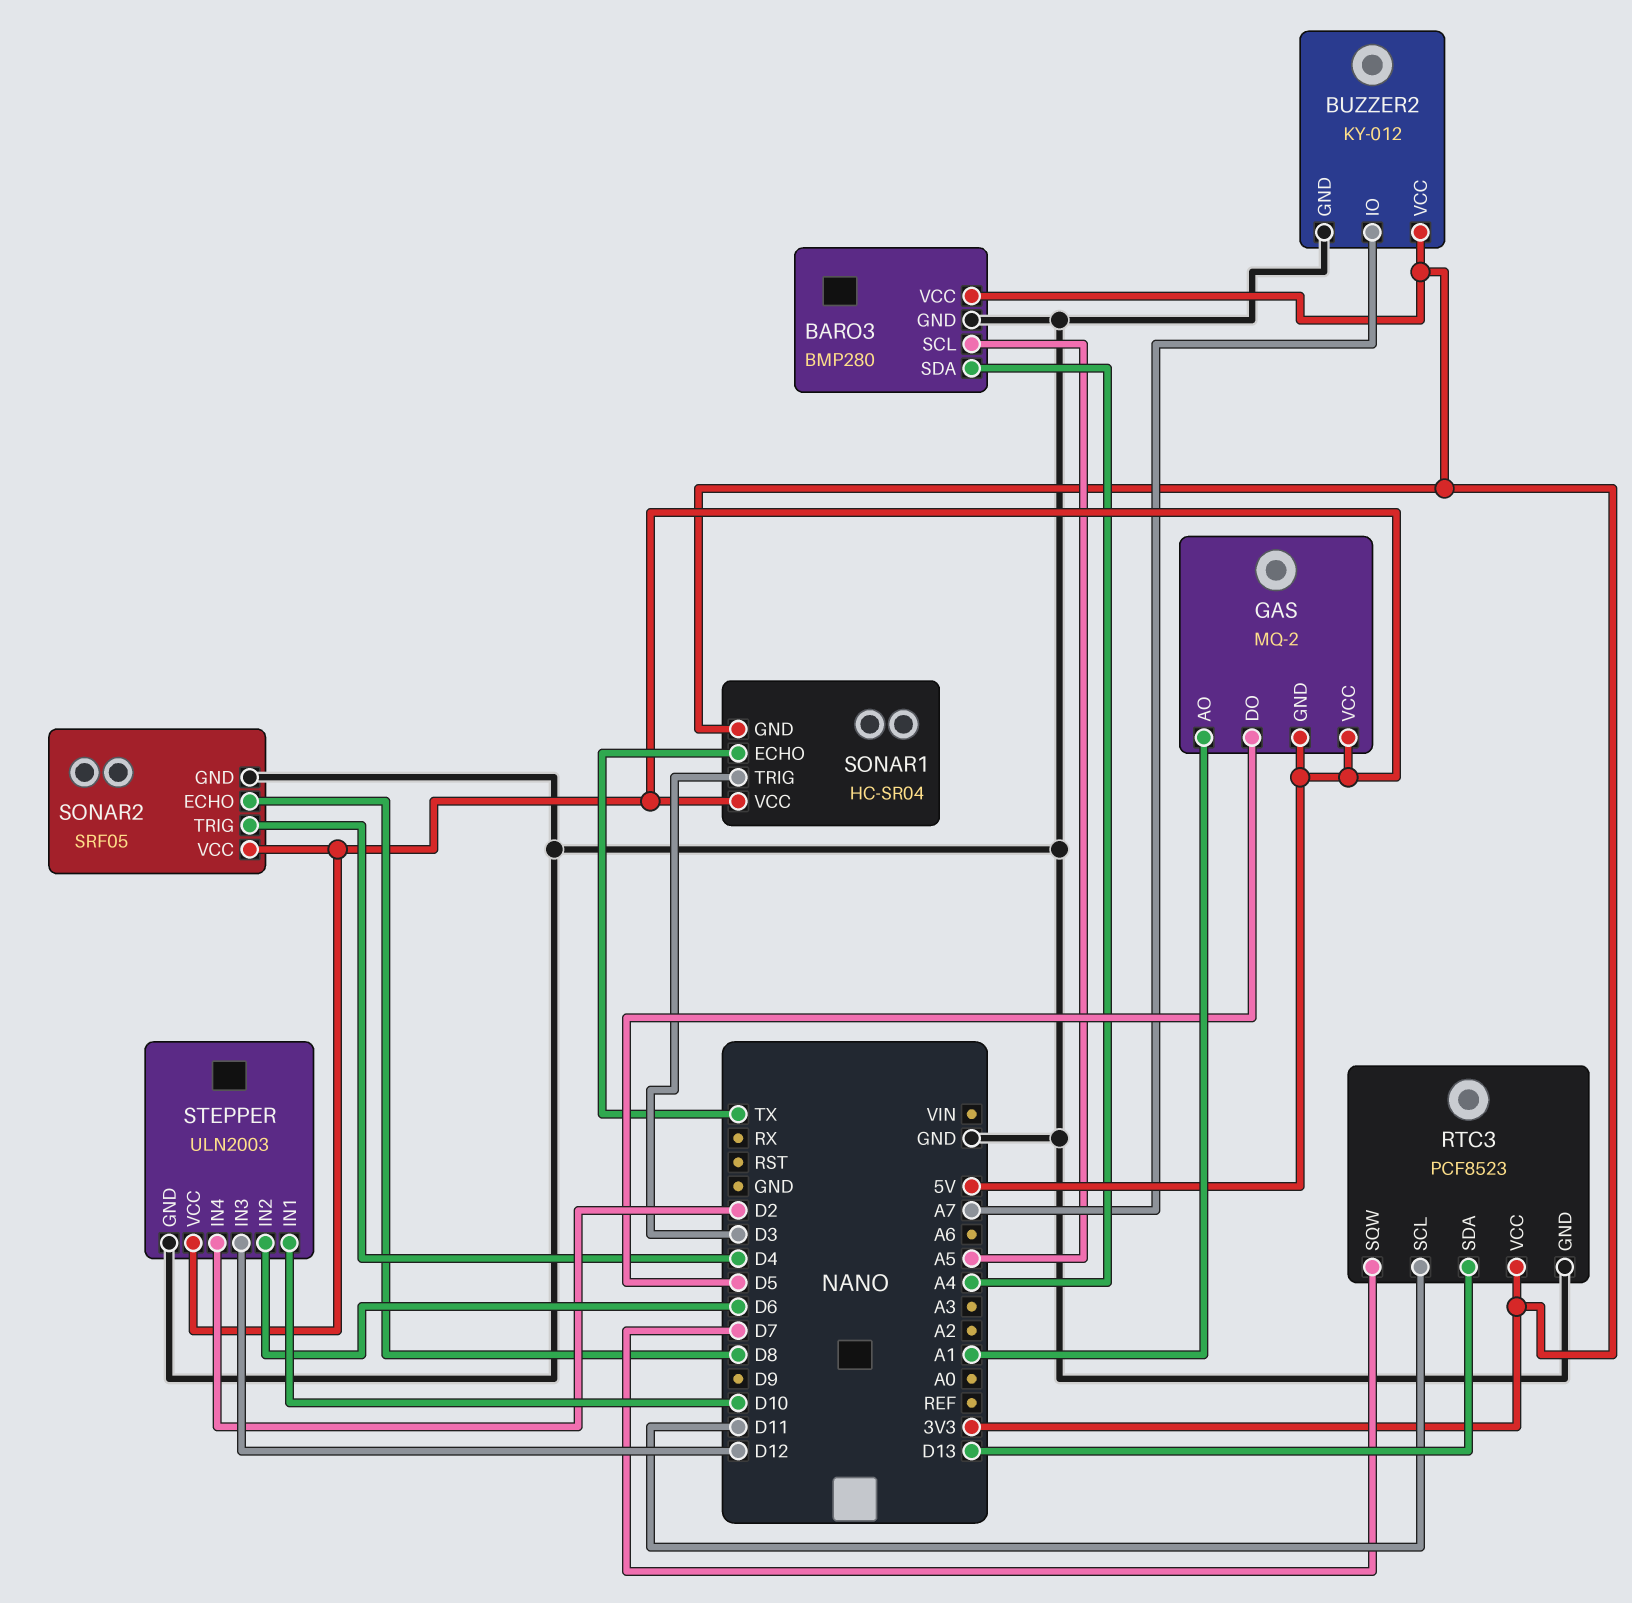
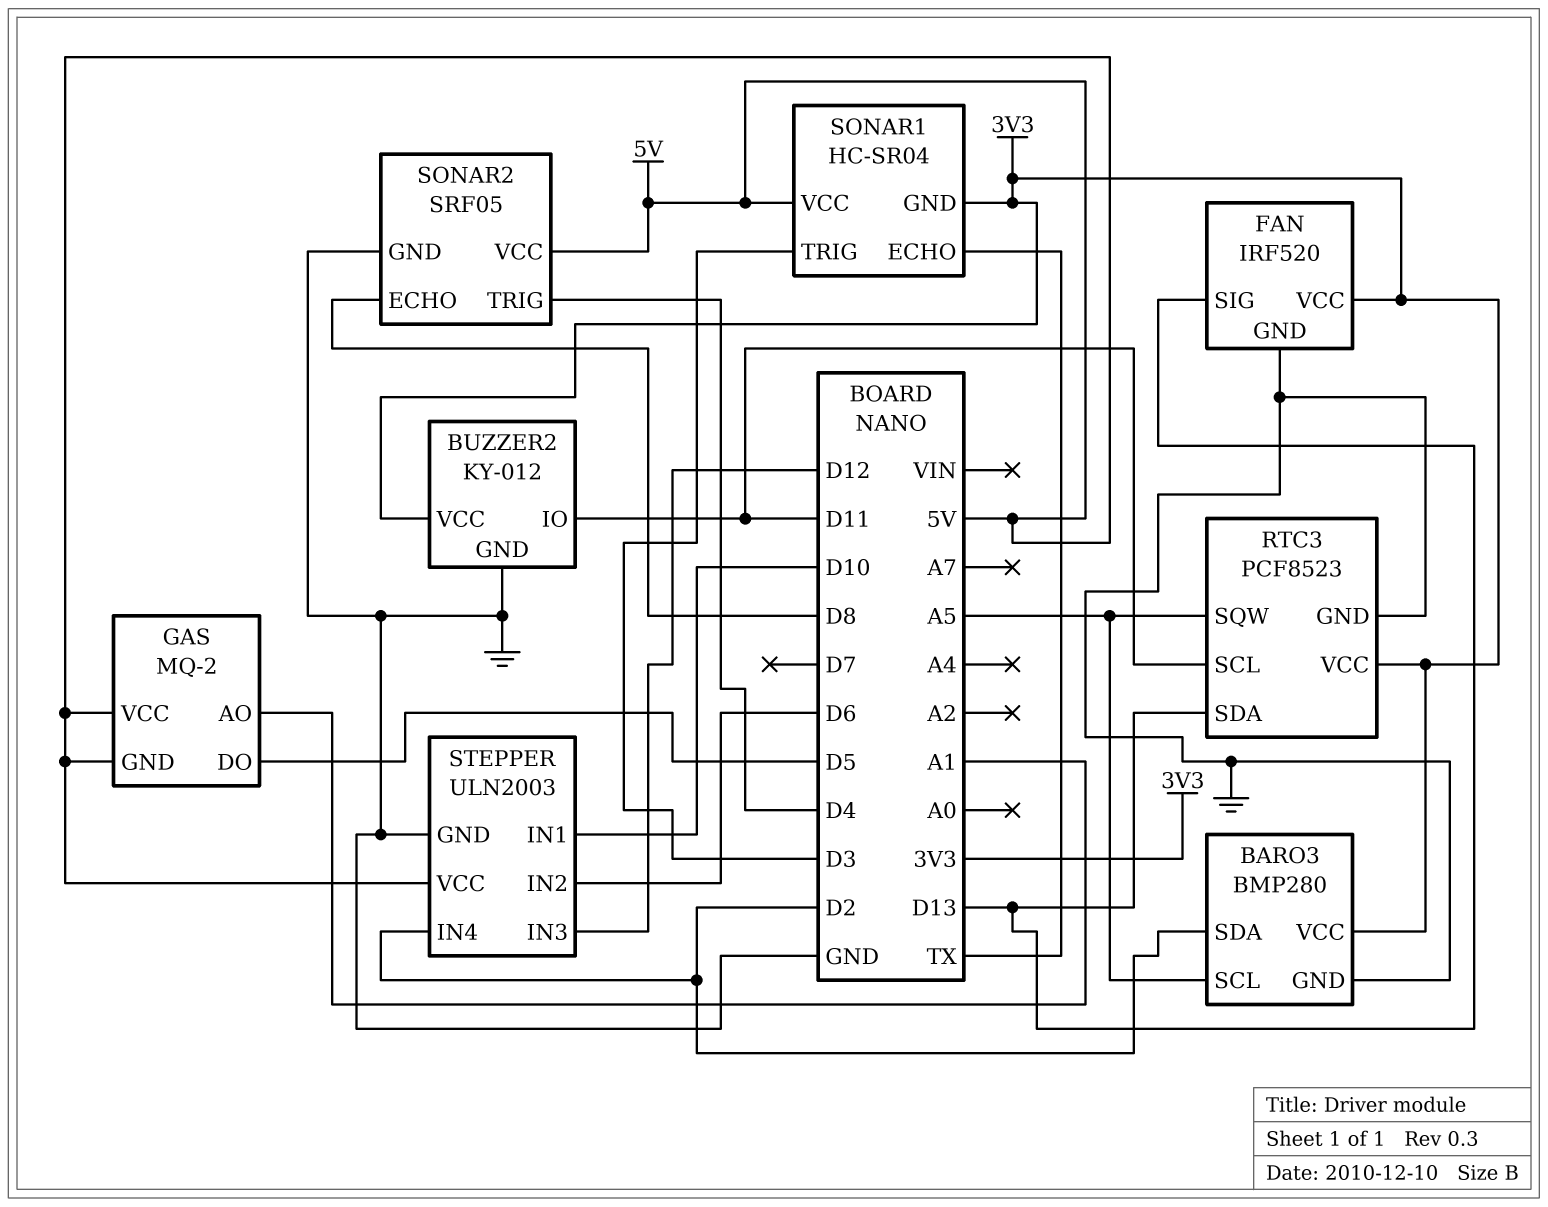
BARO3 pin SDA: A4 -> D2
BUZZER2 pin IO: A7 -> D11
FAN: none -> IRF520
FAN pin GND: none -> GND
FAN pin SIG: none -> D13
FAN pin VCC: none -> 3V3
RTC3 pin SQW: D7 -> A5

